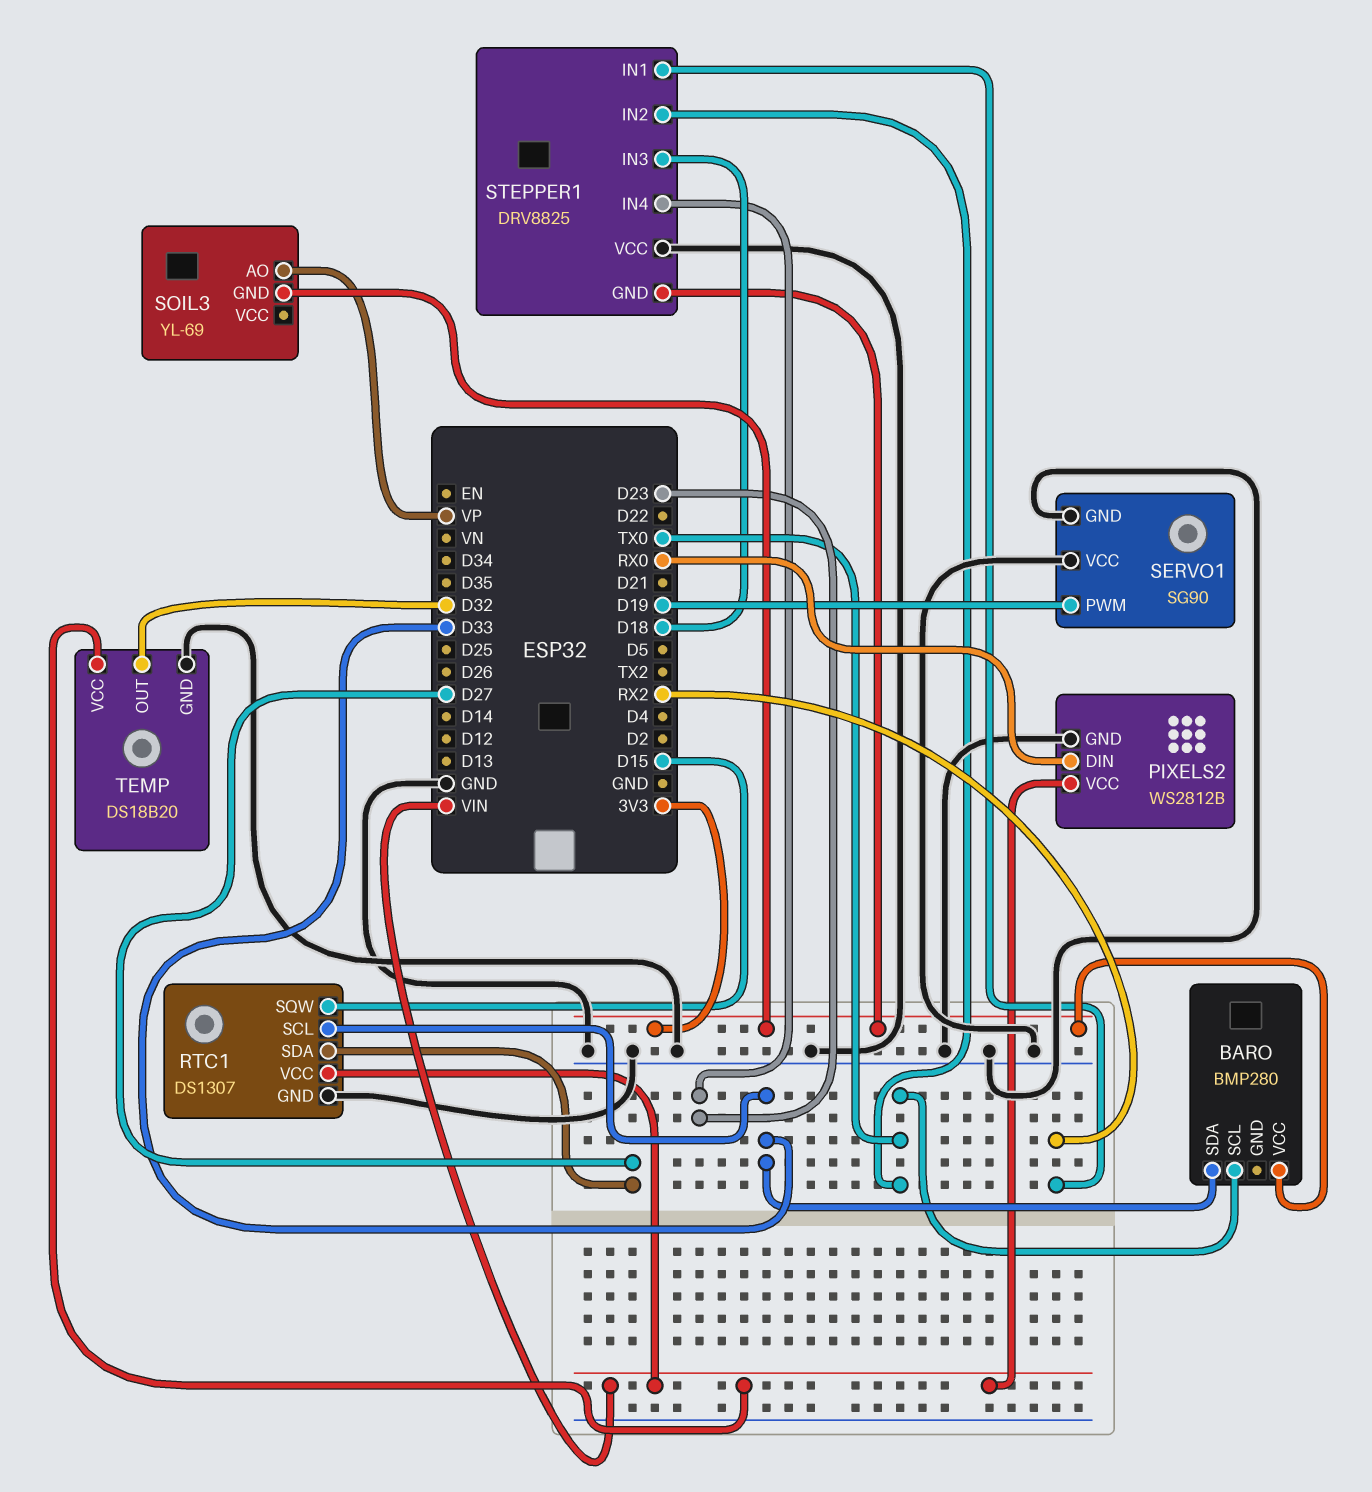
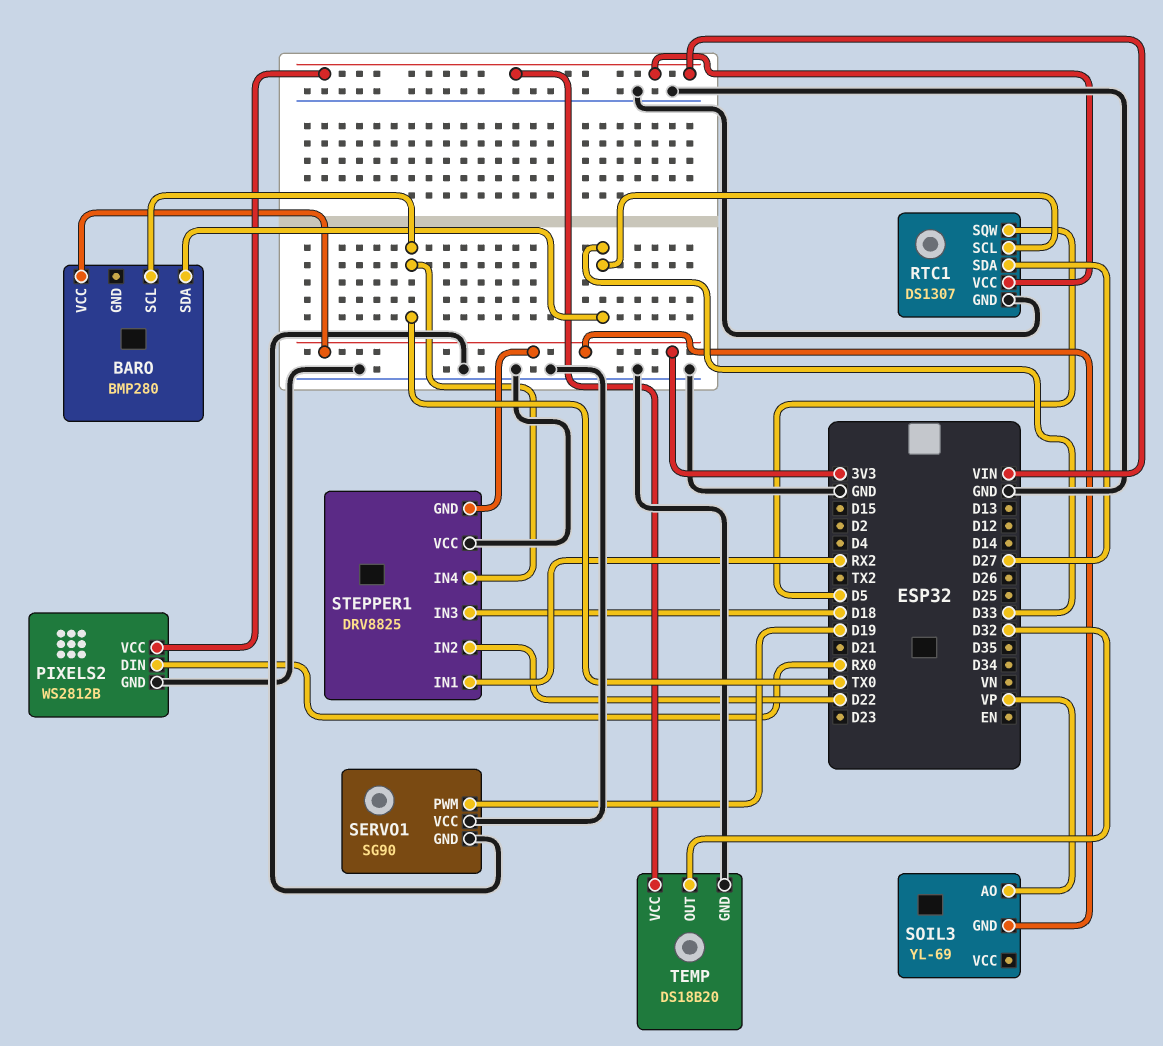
RTC1 pin SQW: D15 -> D5
STEPPER1 pin IN2: TX0 -> D22
STEPPER1 pin IN4: D23 -> TX0

